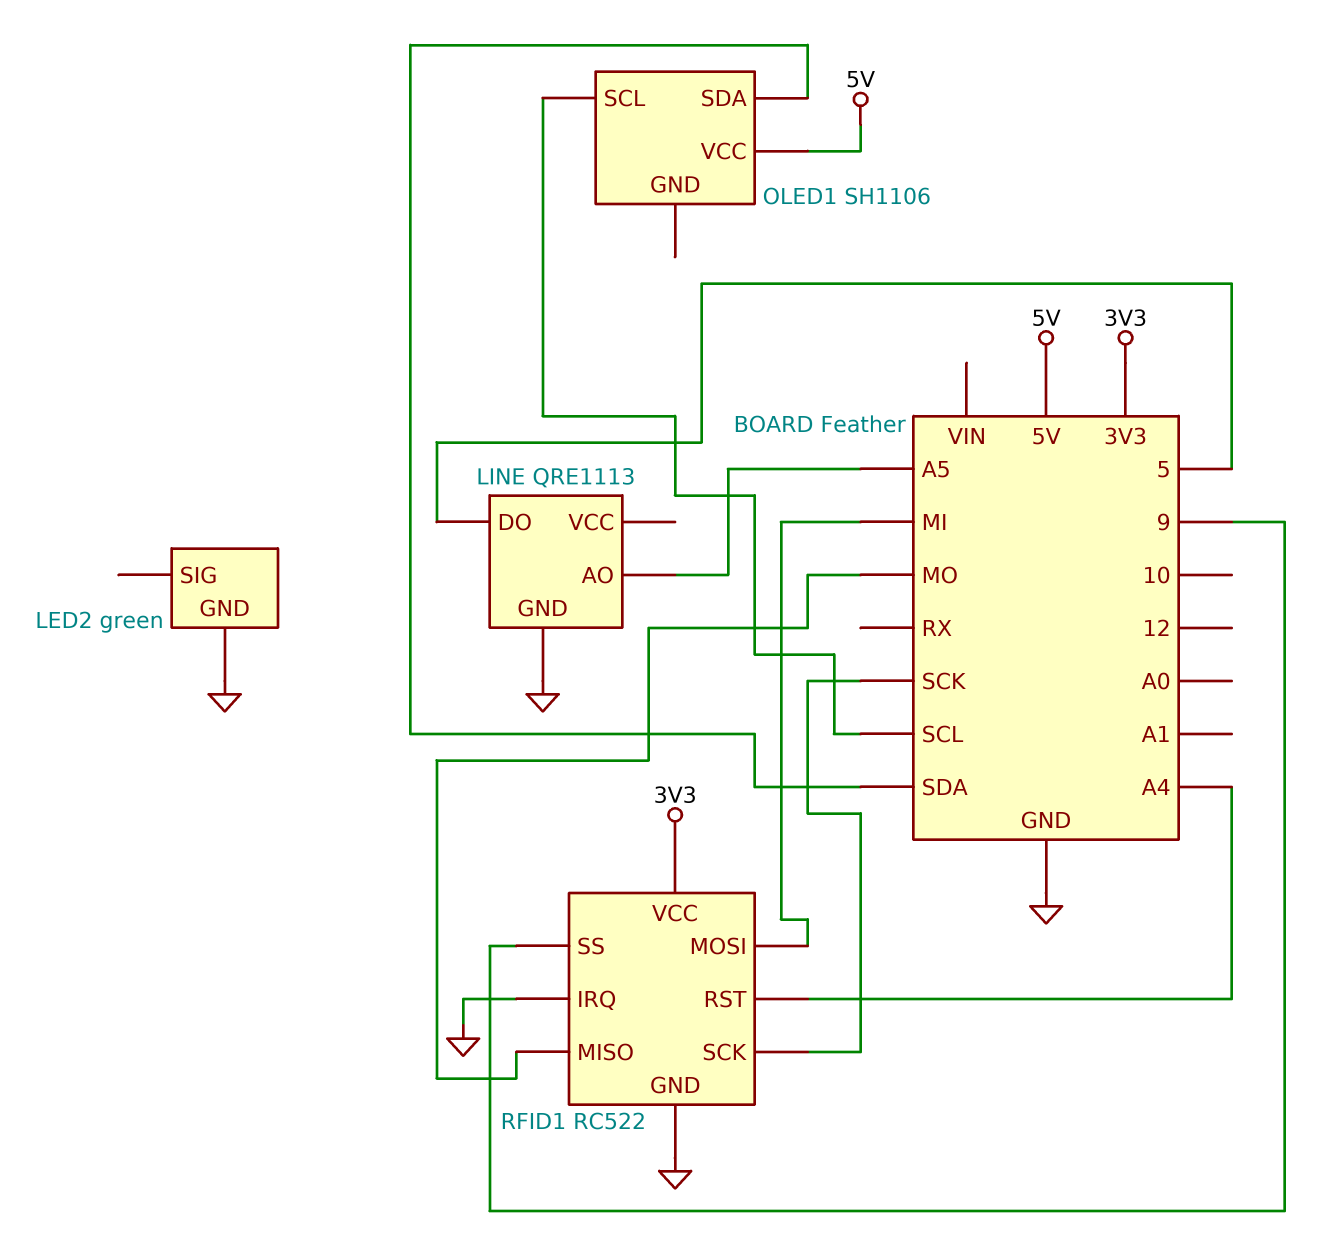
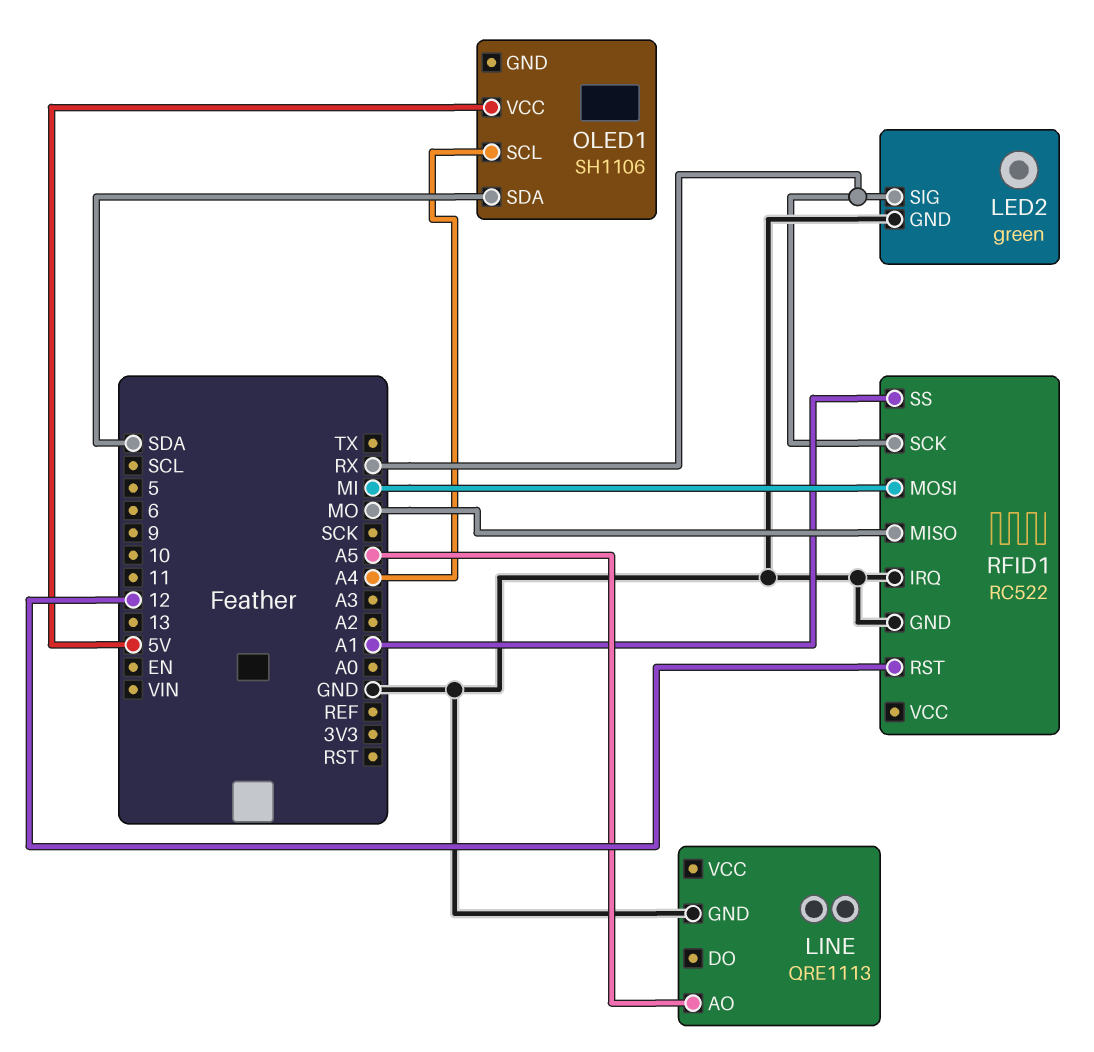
LED2 pin SIG: none -> RX
LINE pin DO: 5 -> none
OLED1 pin SCL: SCL -> A4
RFID1 pin RST: A4 -> 12
RFID1 pin SCK: SCK -> RX
RFID1 pin SS: 9 -> A1
RFID1 pin VCC: 3V3 -> none

